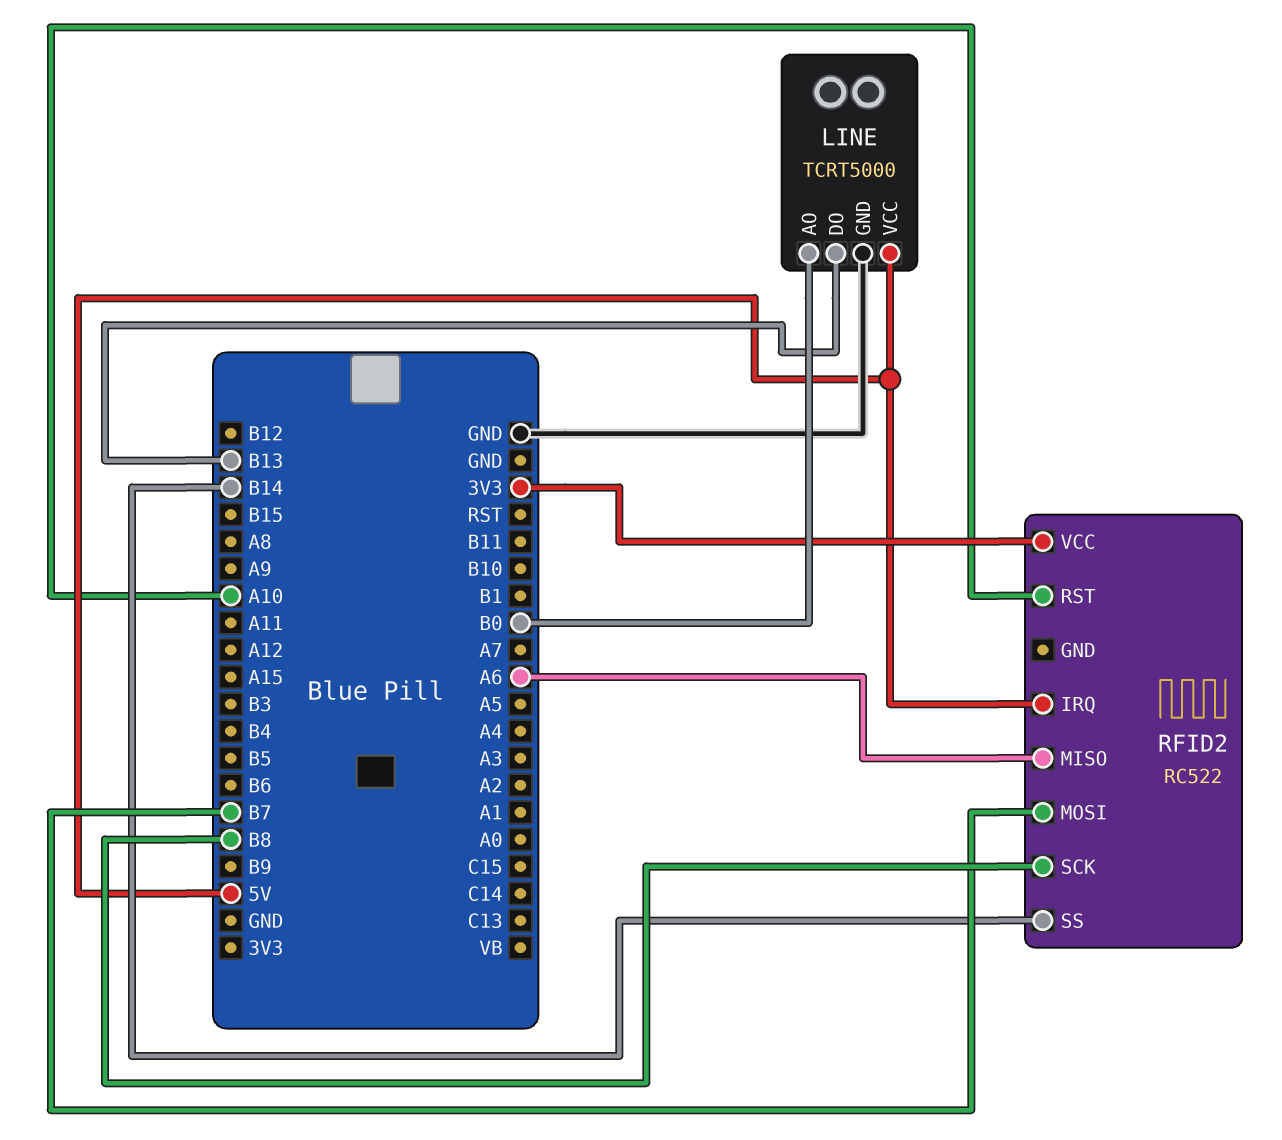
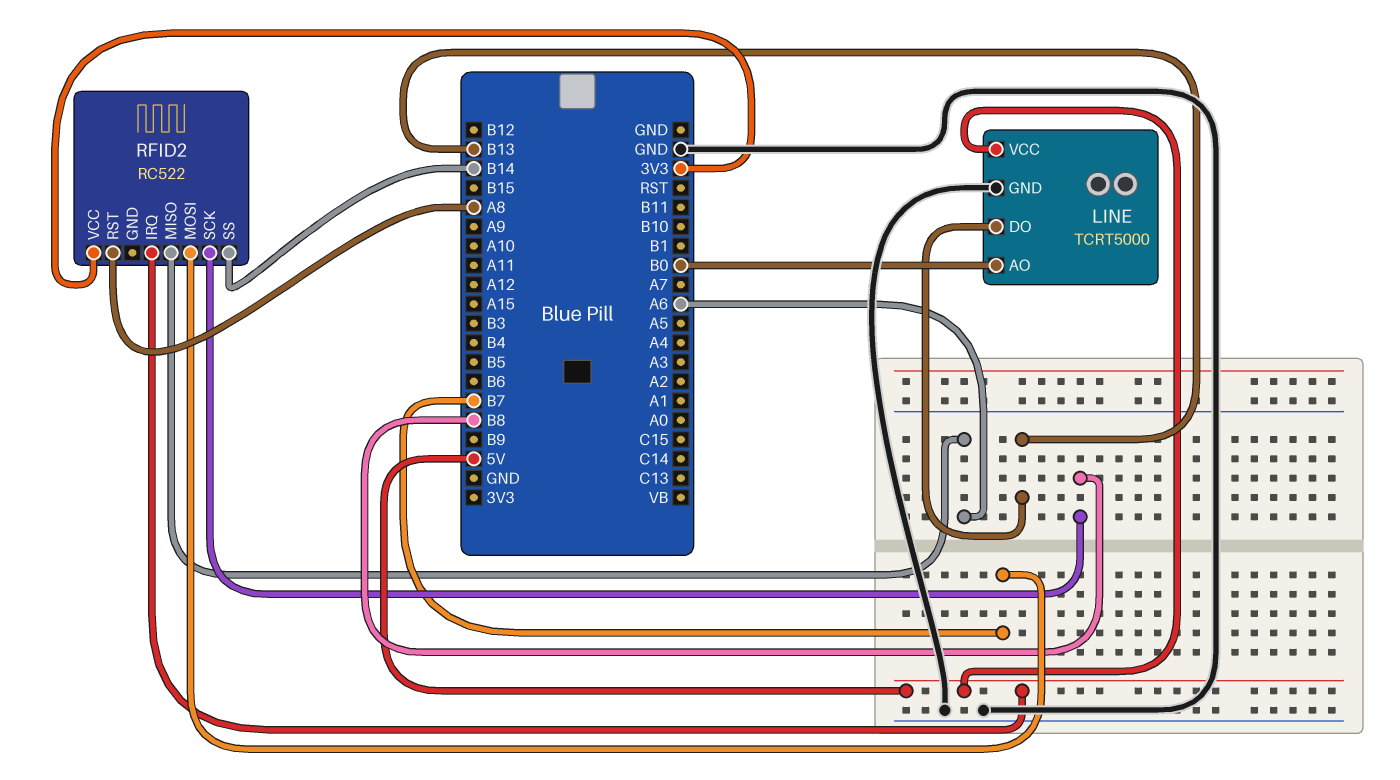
RFID2 pin RST: A10 -> A8

